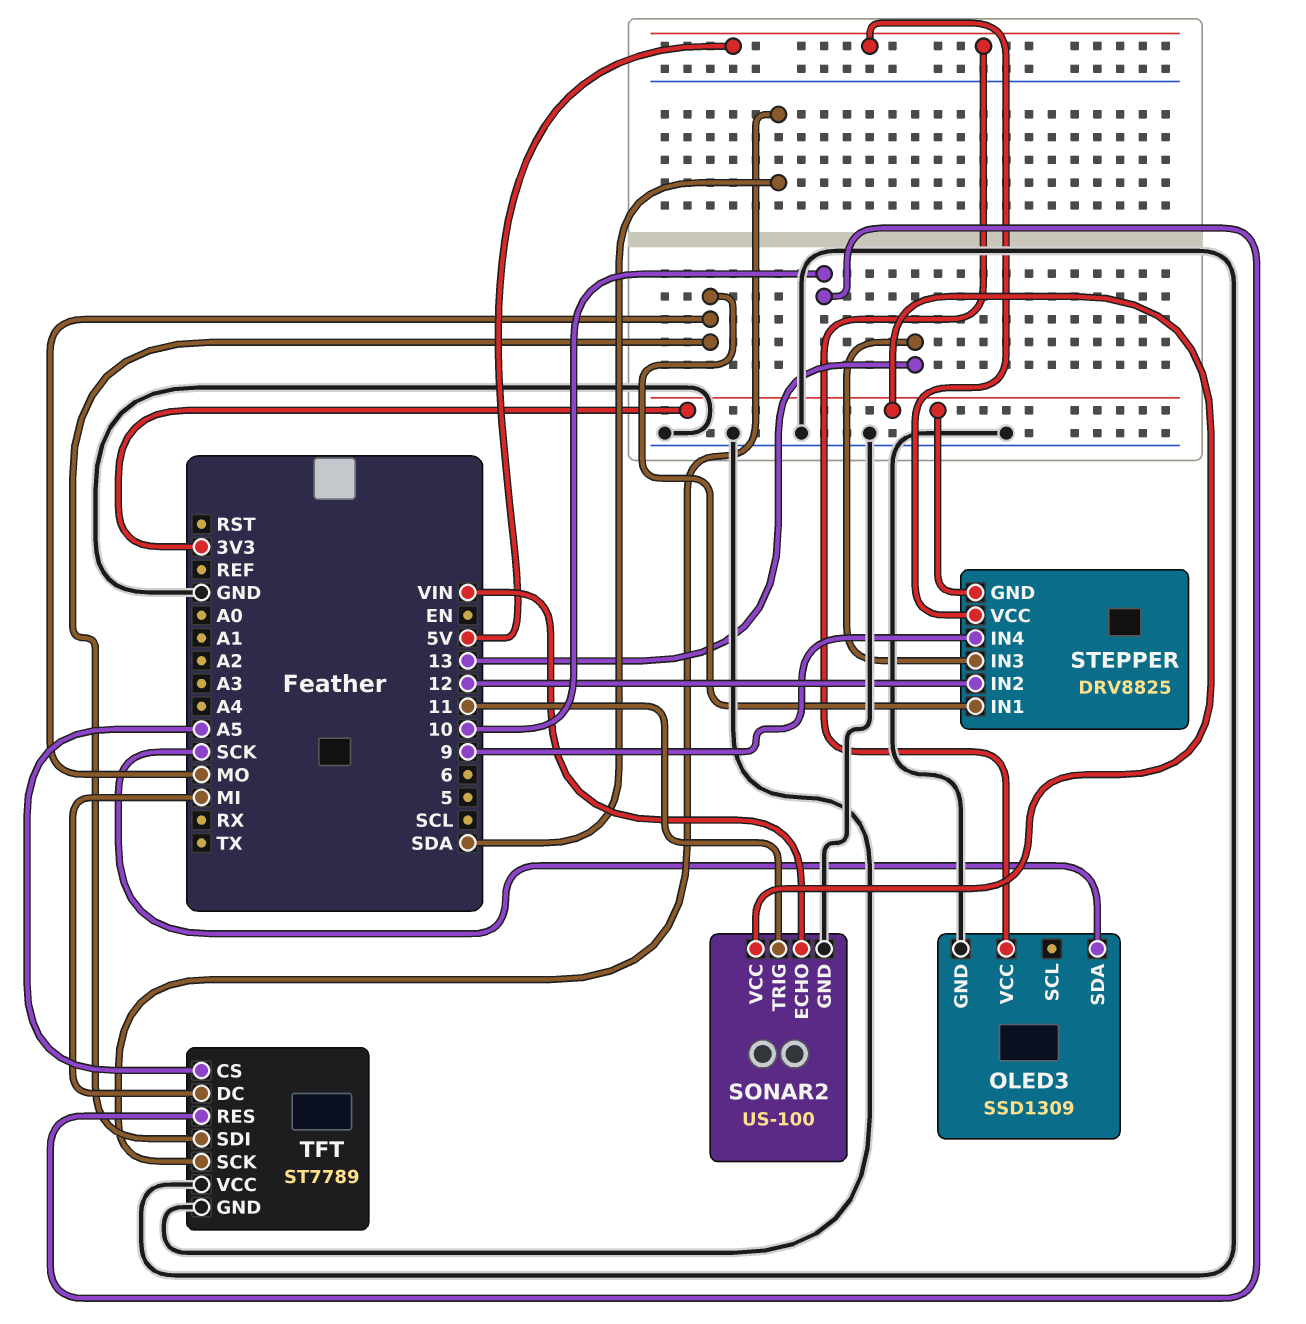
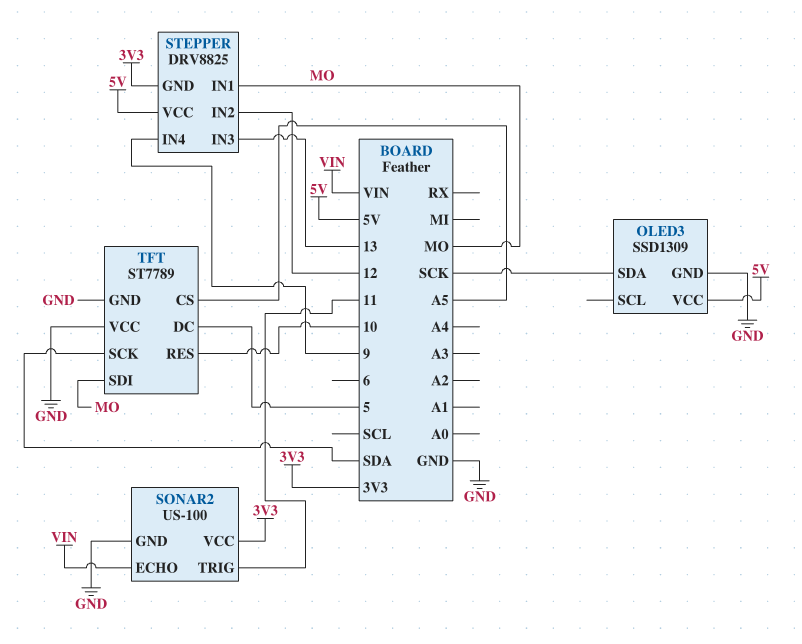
TFT pin DC: MI -> 5

